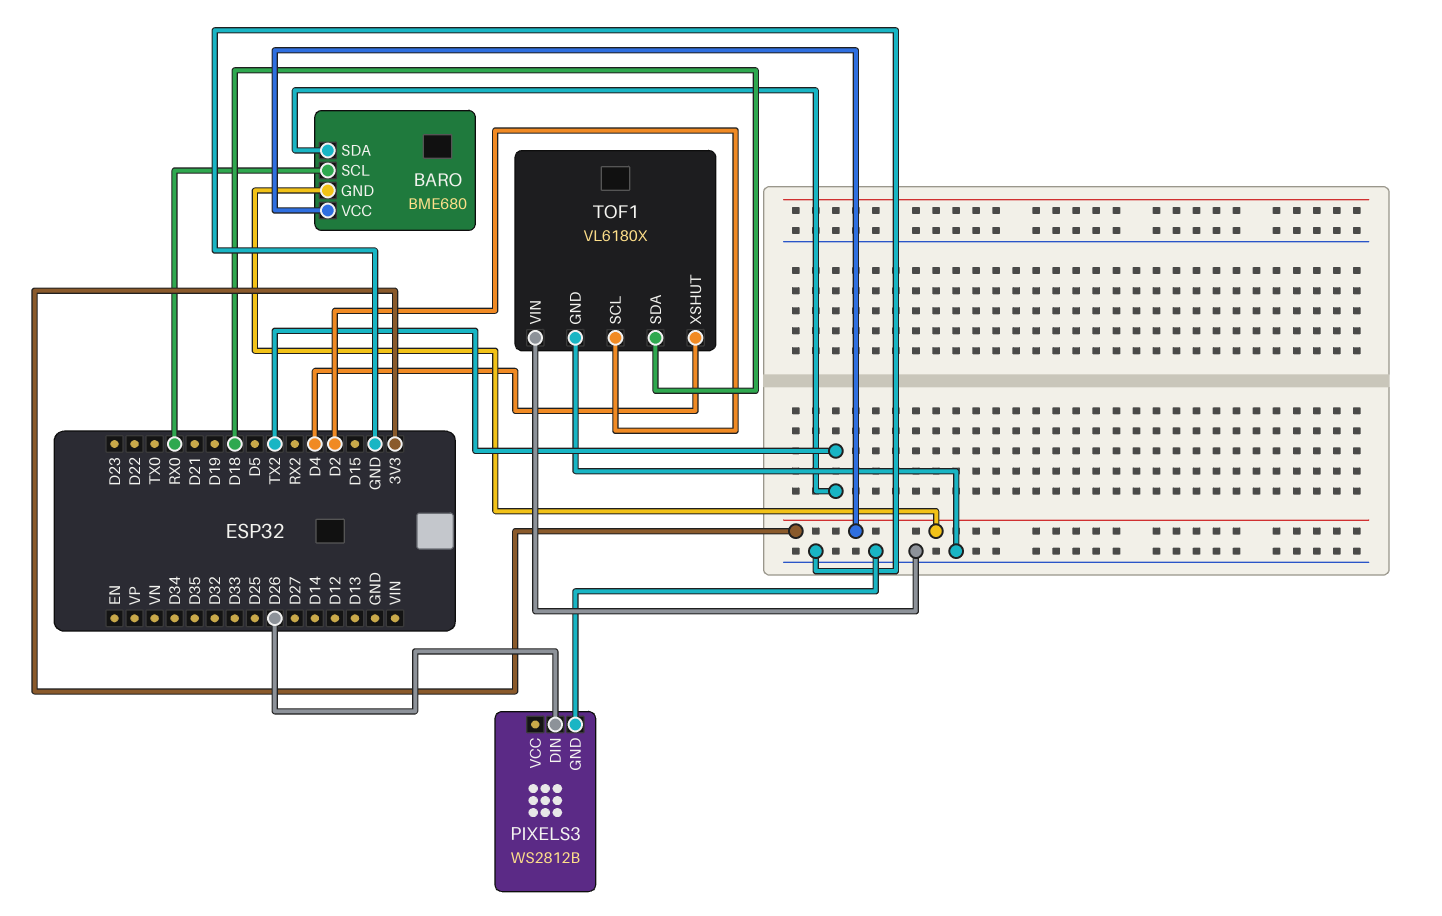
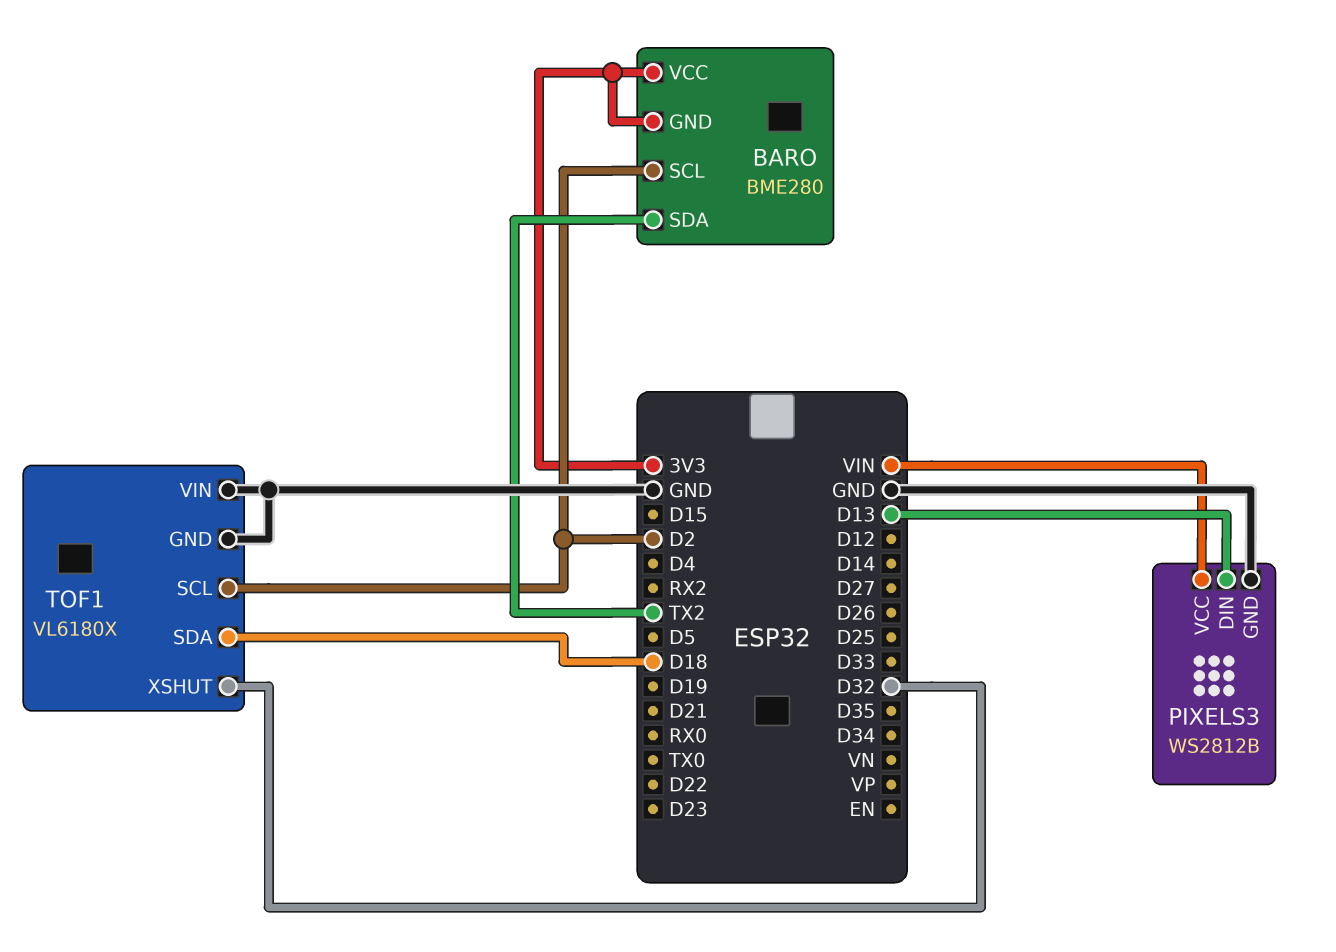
BARO: BME680 -> BME280
BARO pin SCL: RX0 -> D2
PIXELS3 pin DIN: D26 -> D13
PIXELS3 pin VCC: none -> VIN
TOF1 pin XSHUT: D4 -> D32

